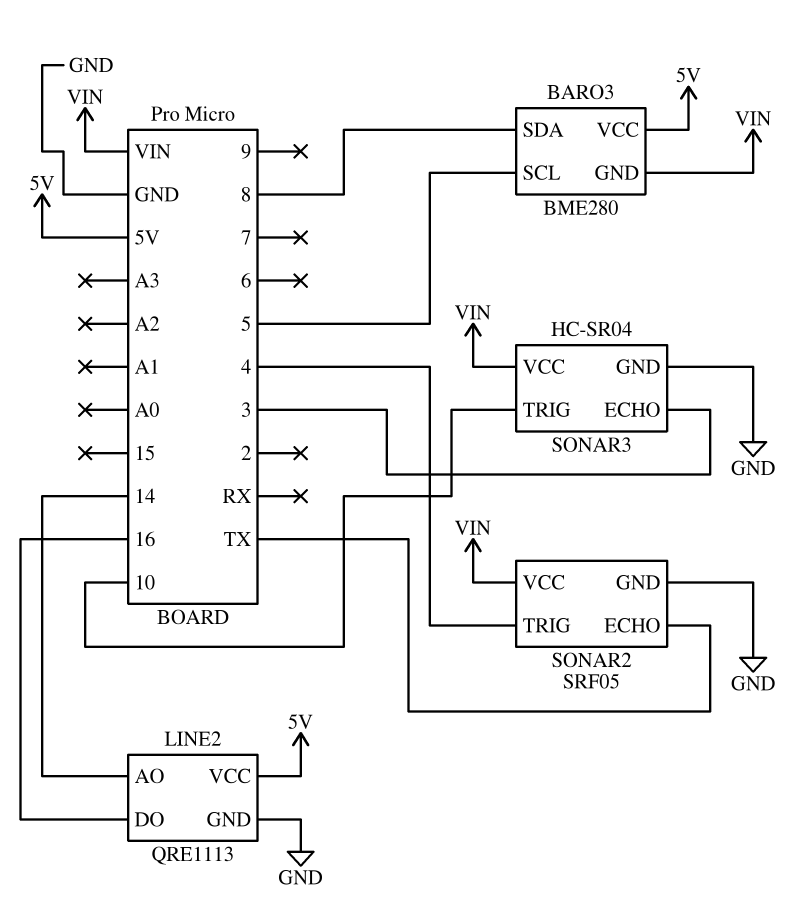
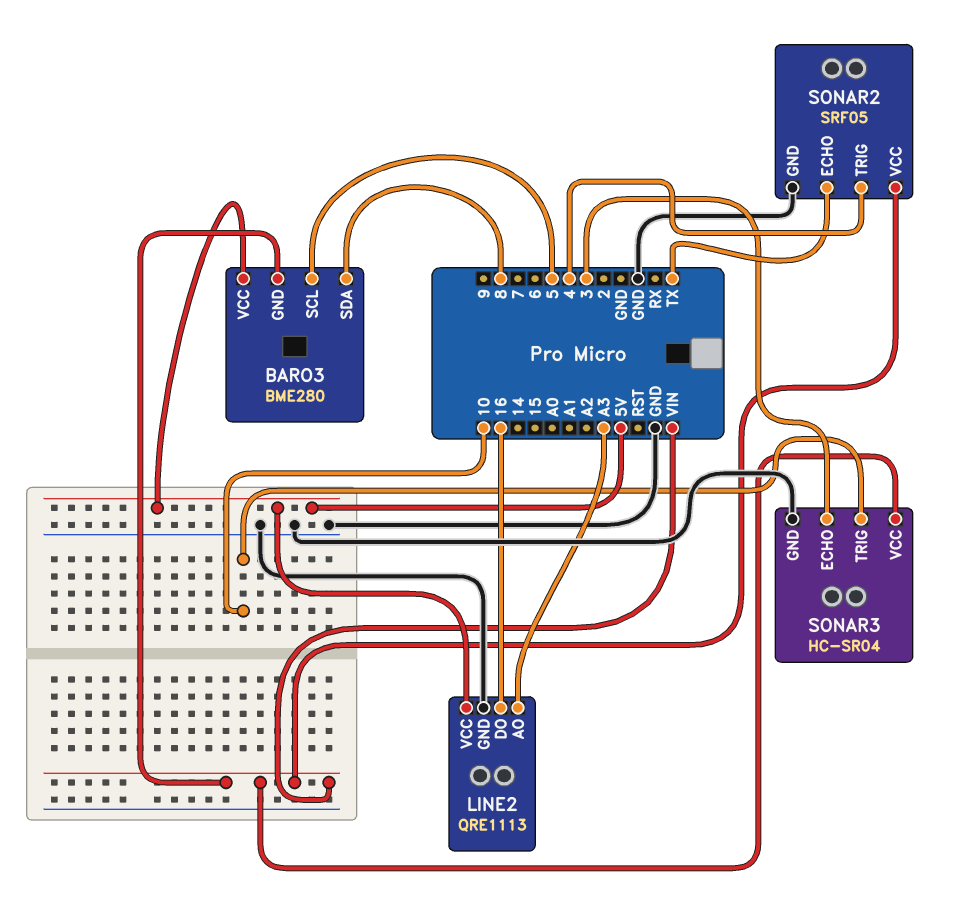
LINE2 pin AO: 14 -> A3

